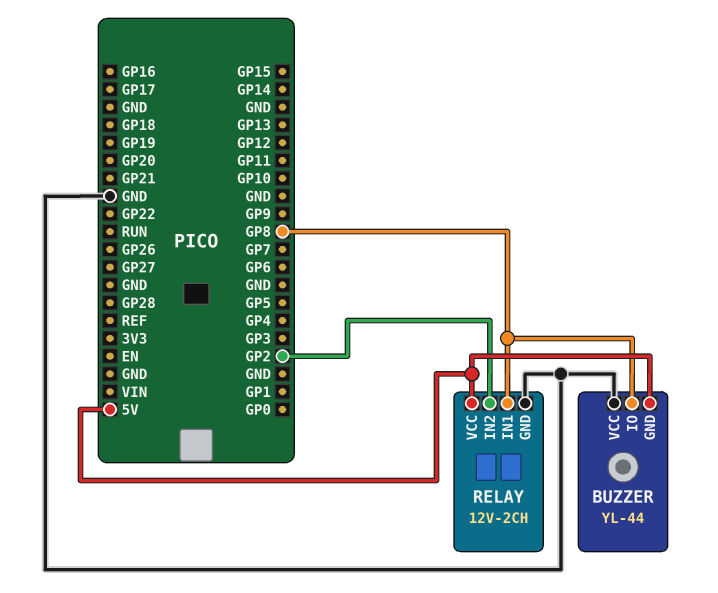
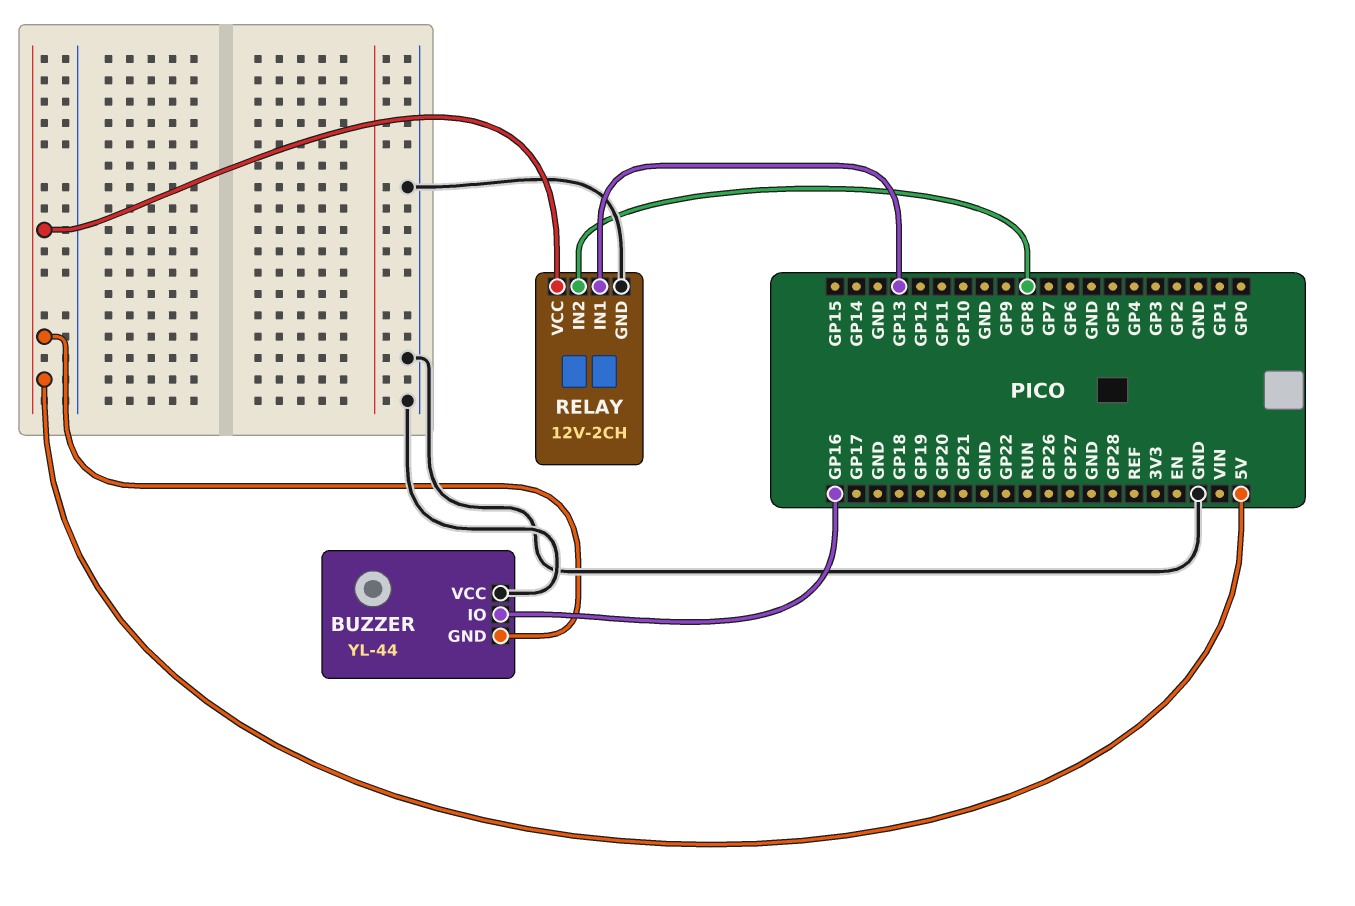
BUZZER pin IO: GP8 -> GP16
RELAY pin IN1: GP8 -> GP13
RELAY pin IN2: GP2 -> GP8

